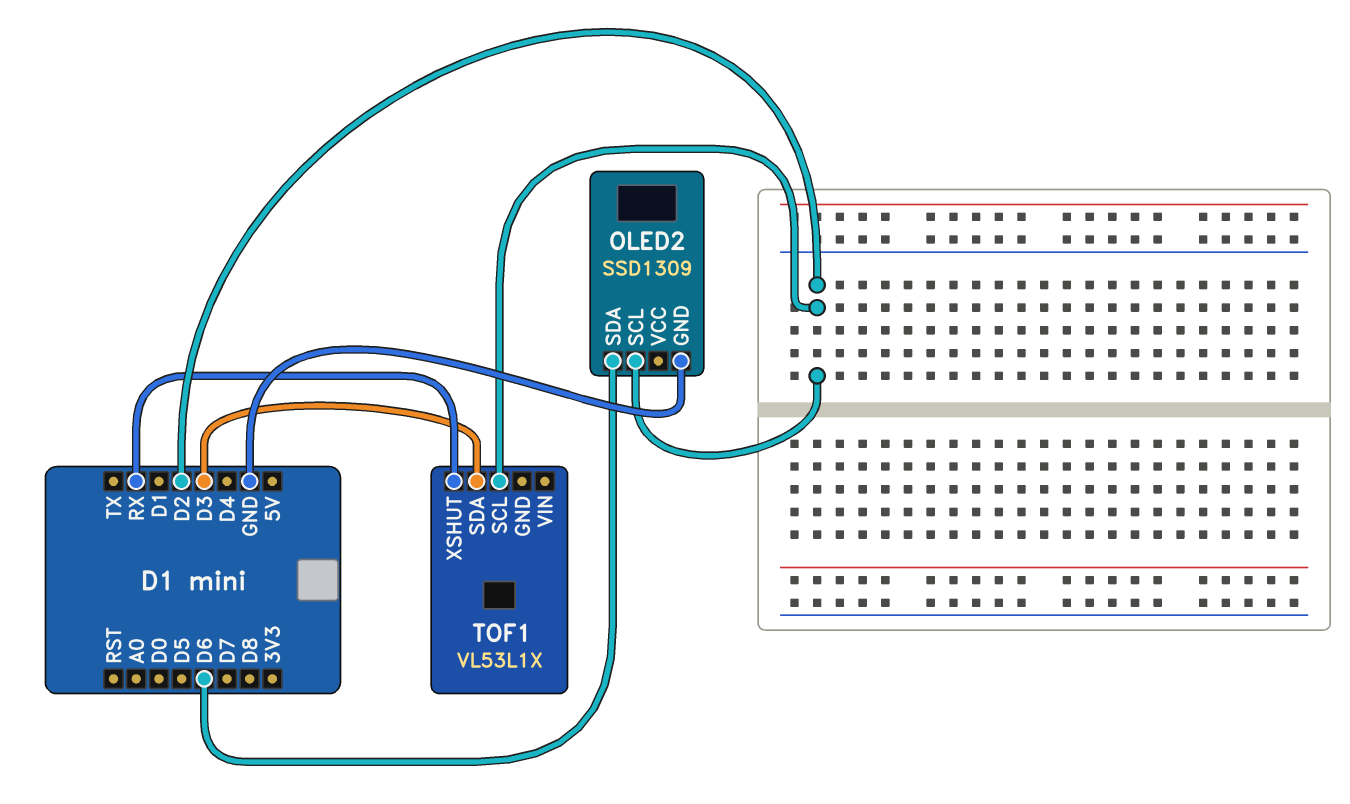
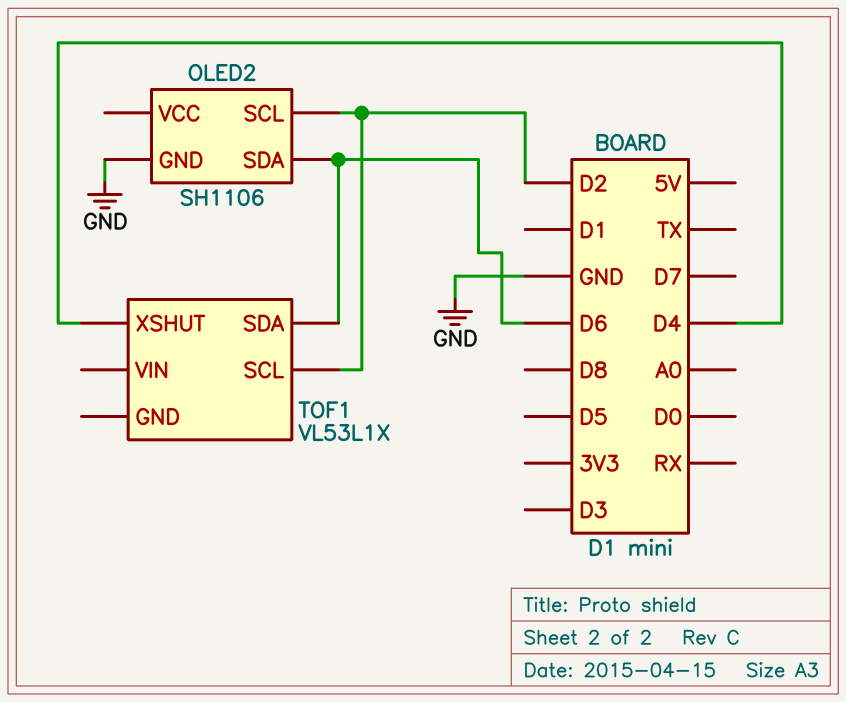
OLED2: SSD1309 -> SH1106
TOF1 pin SDA: D3 -> D6
TOF1 pin XSHUT: RX -> D4

